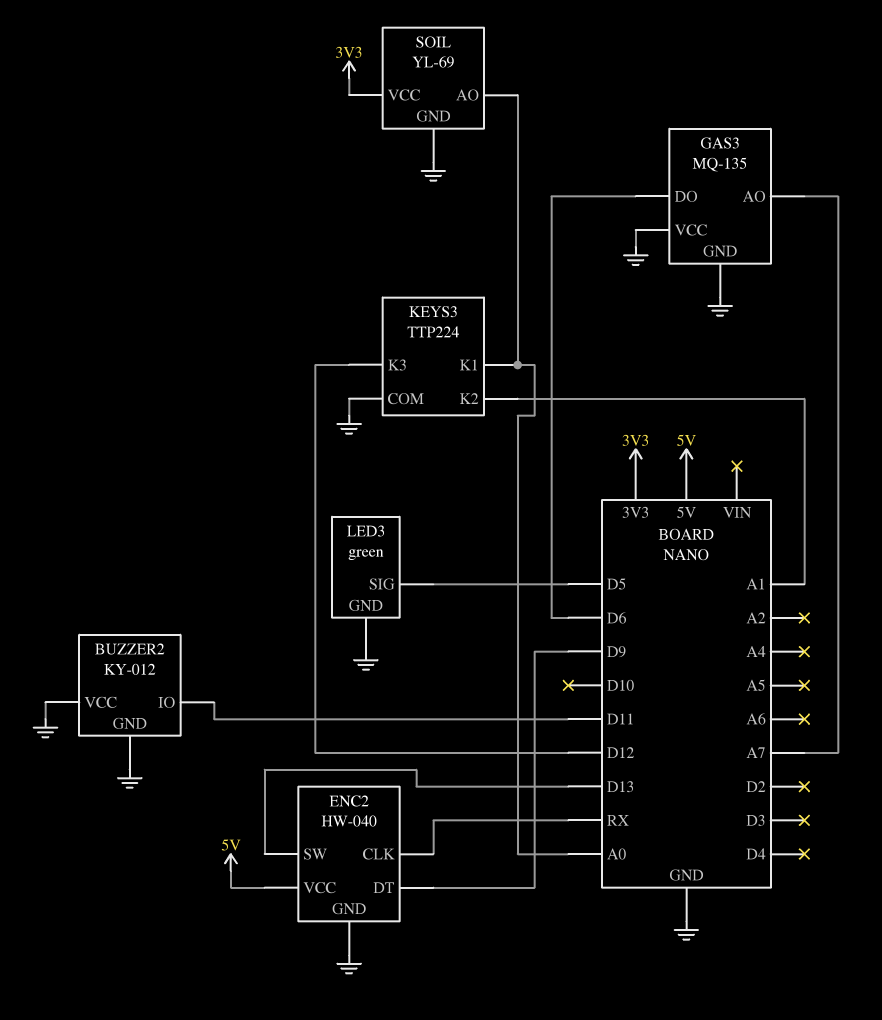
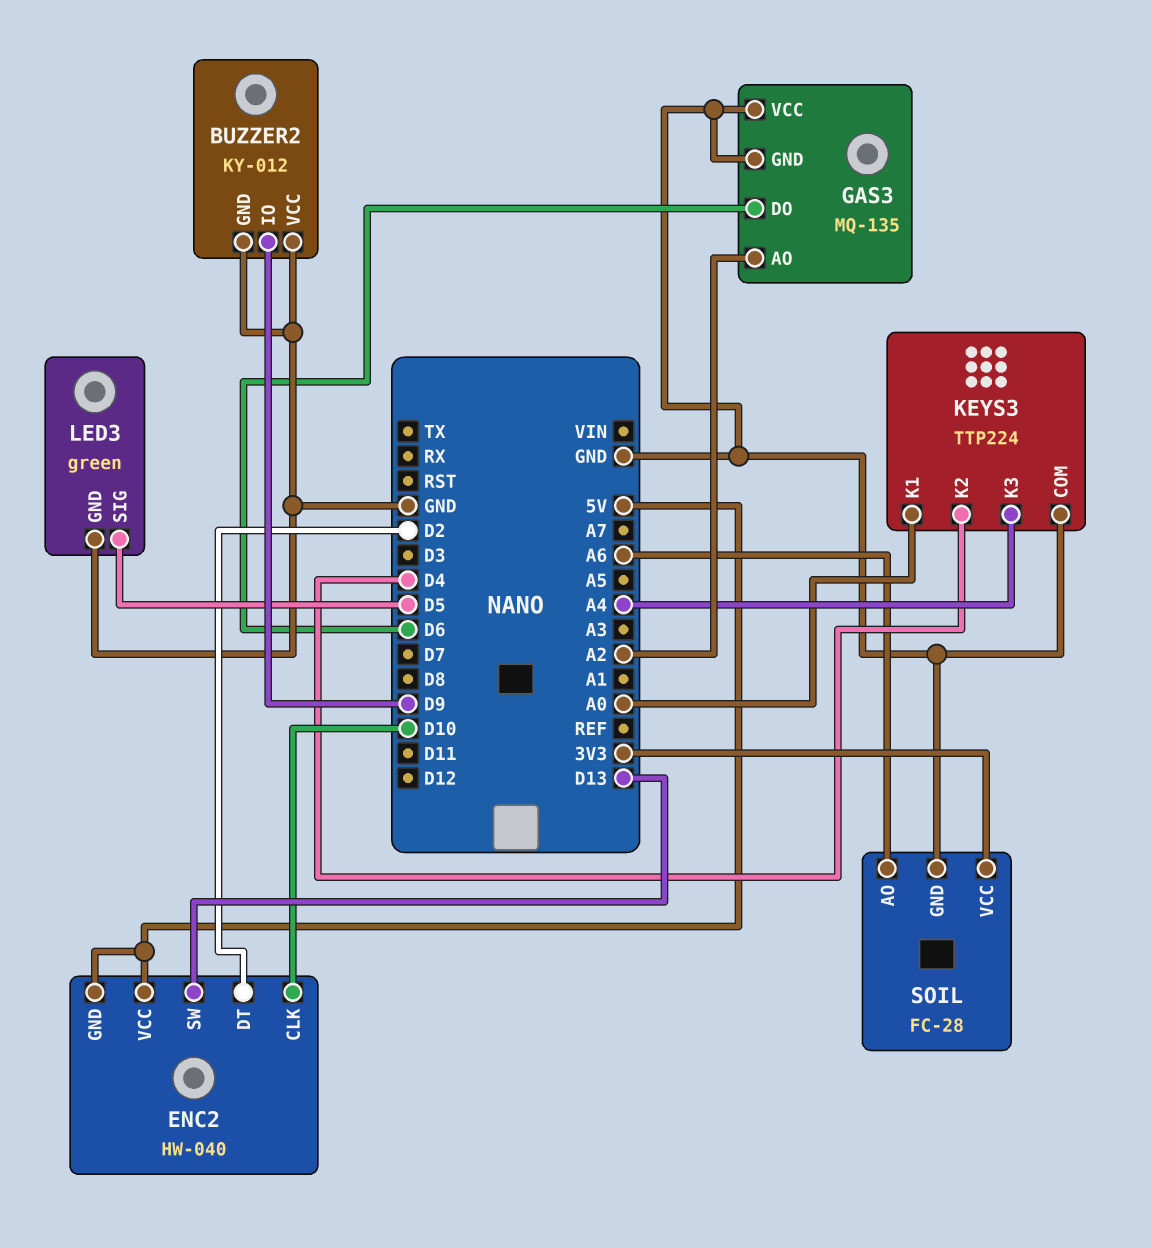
BUZZER2 pin IO: D11 -> D9
ENC2 pin CLK: RX -> D10
ENC2 pin DT: D9 -> D2
ENC2 pin GND: GND -> 5V
GAS3 pin AO: A7 -> A2
KEYS3 pin K2: A1 -> D4
KEYS3 pin K3: D12 -> A4
SOIL: YL-69 -> FC-28
SOIL pin AO: A0 -> A6

